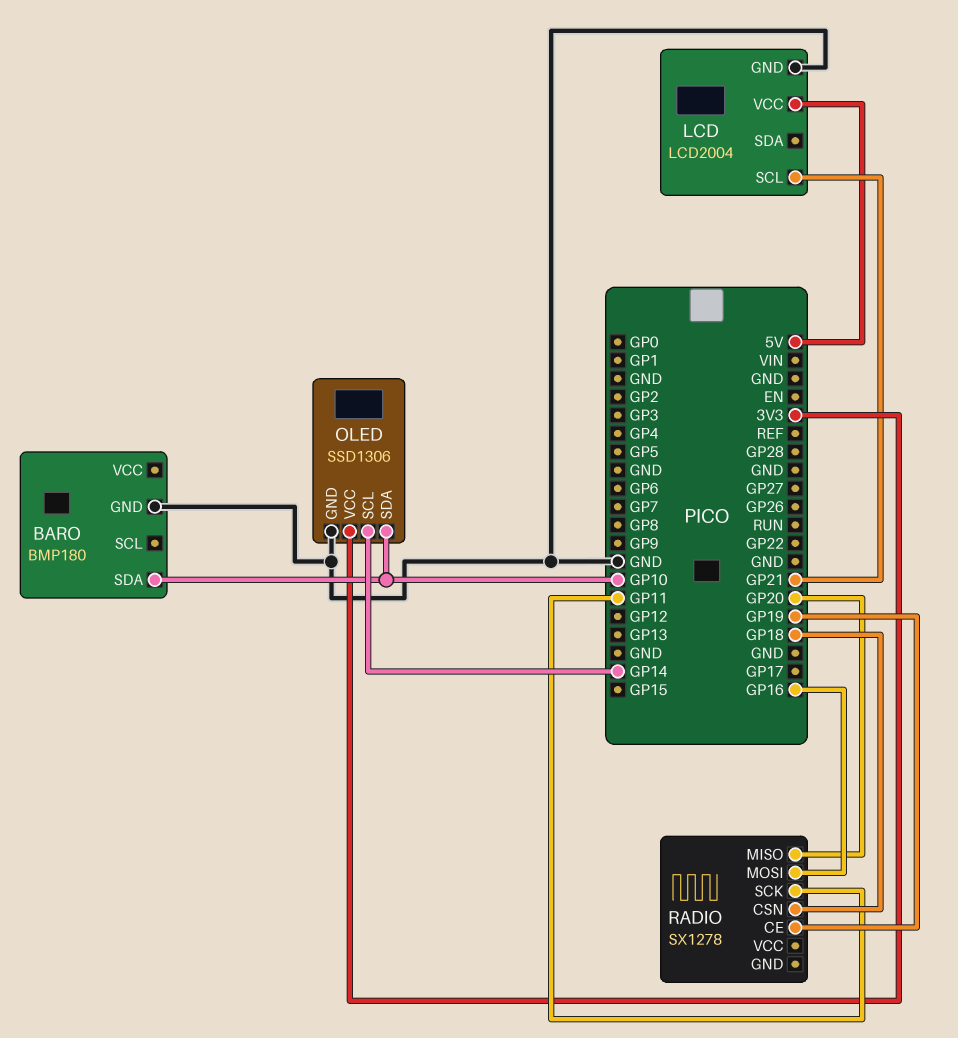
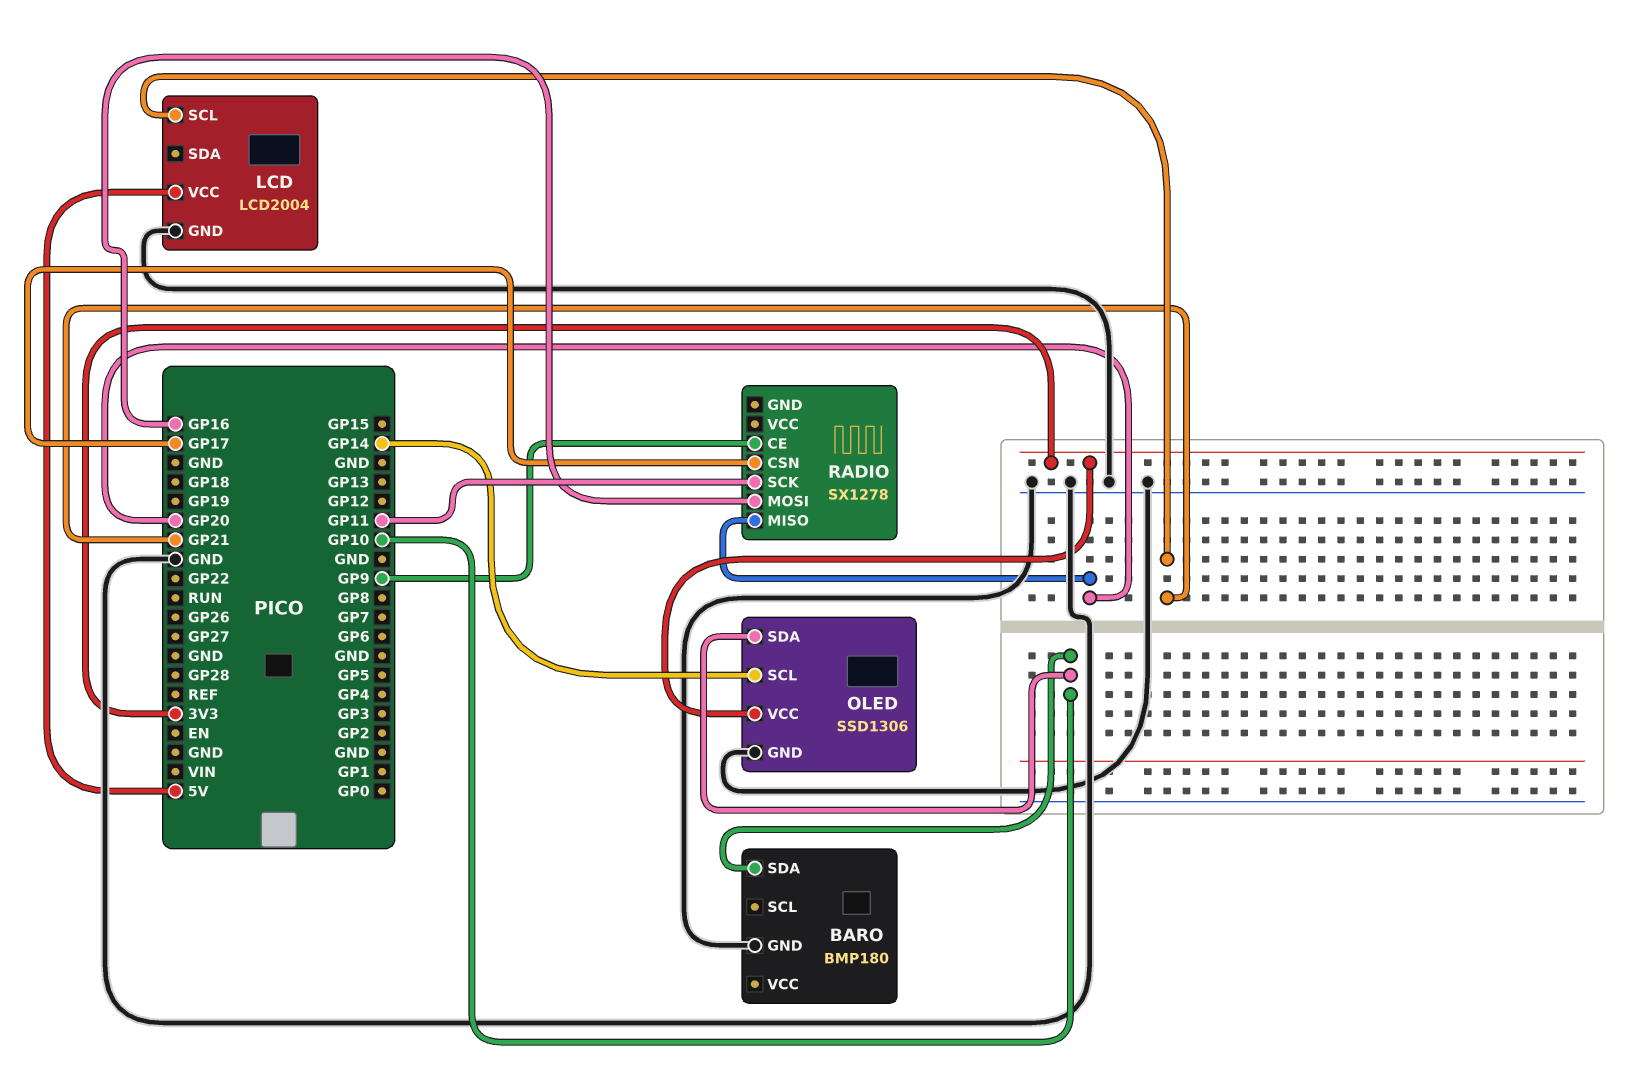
RADIO pin CE: GP19 -> GP9
RADIO pin CSN: GP18 -> GP17

